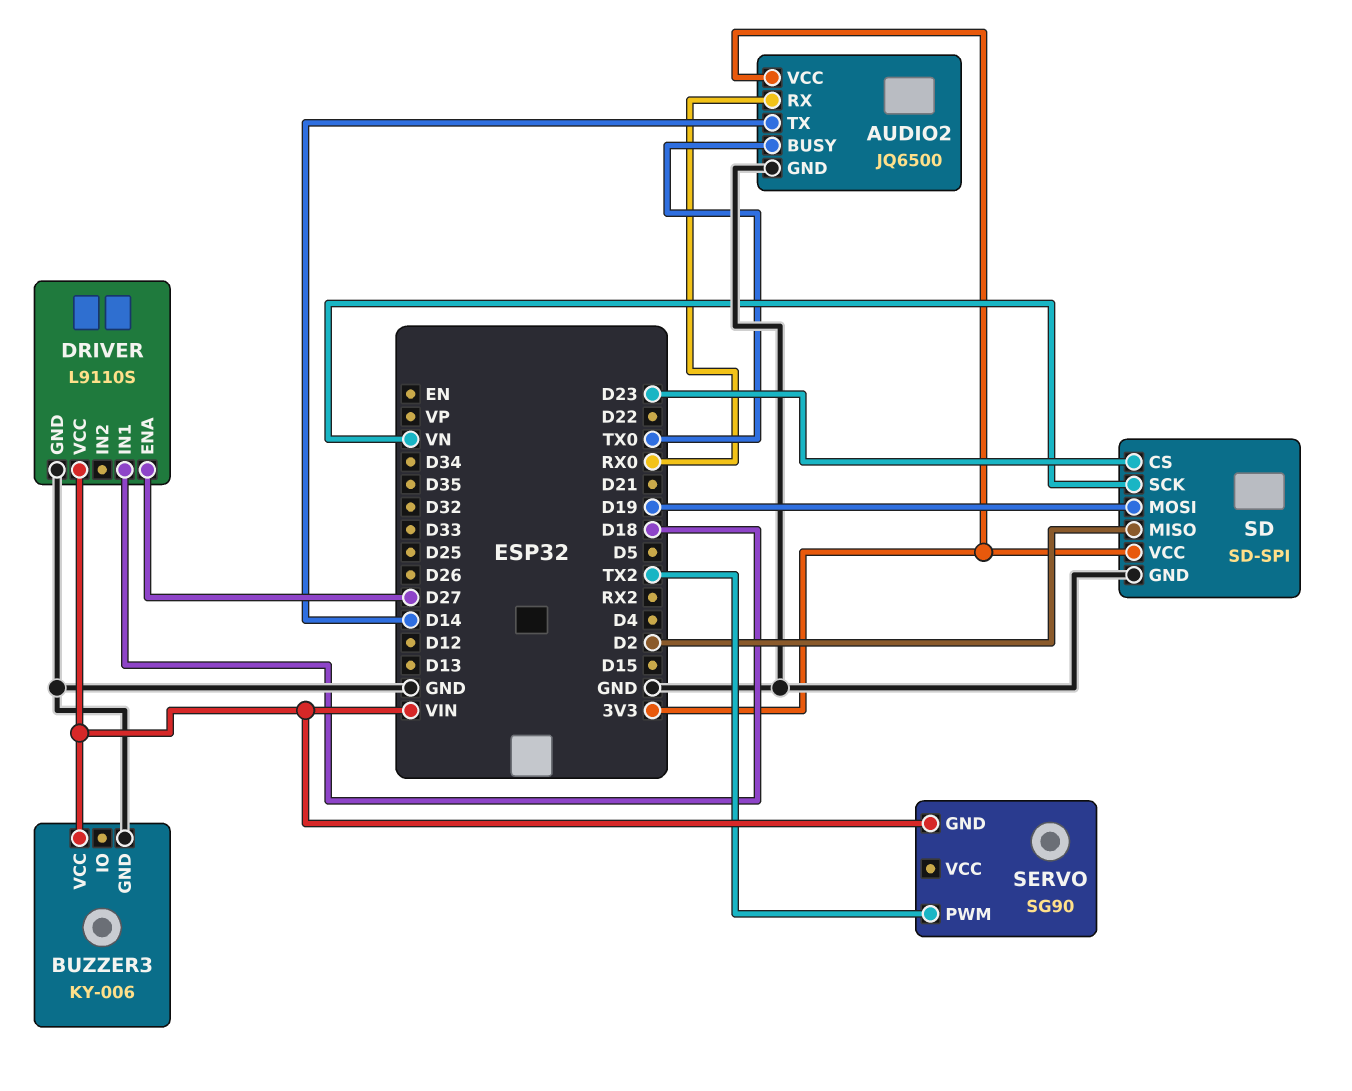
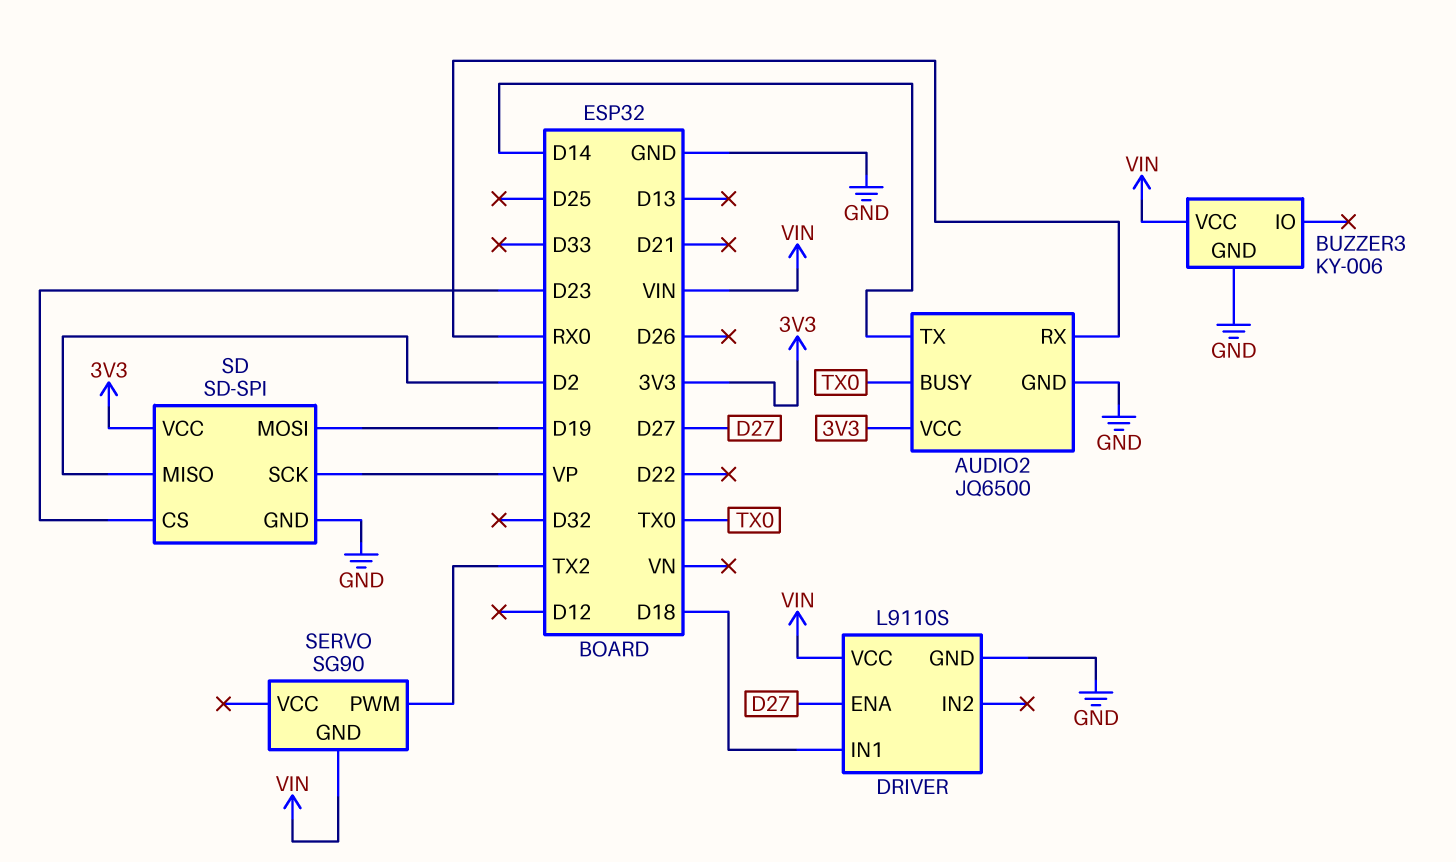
SD pin SCK: VN -> VP

